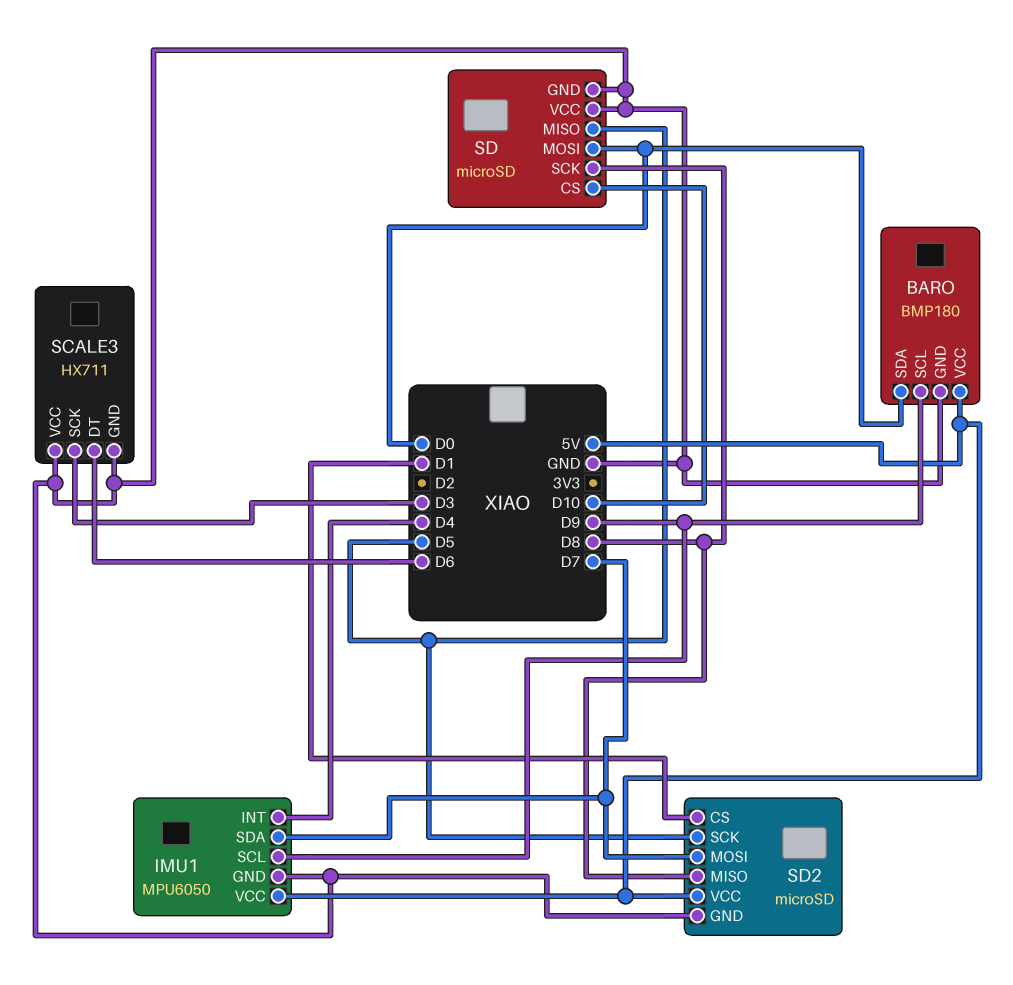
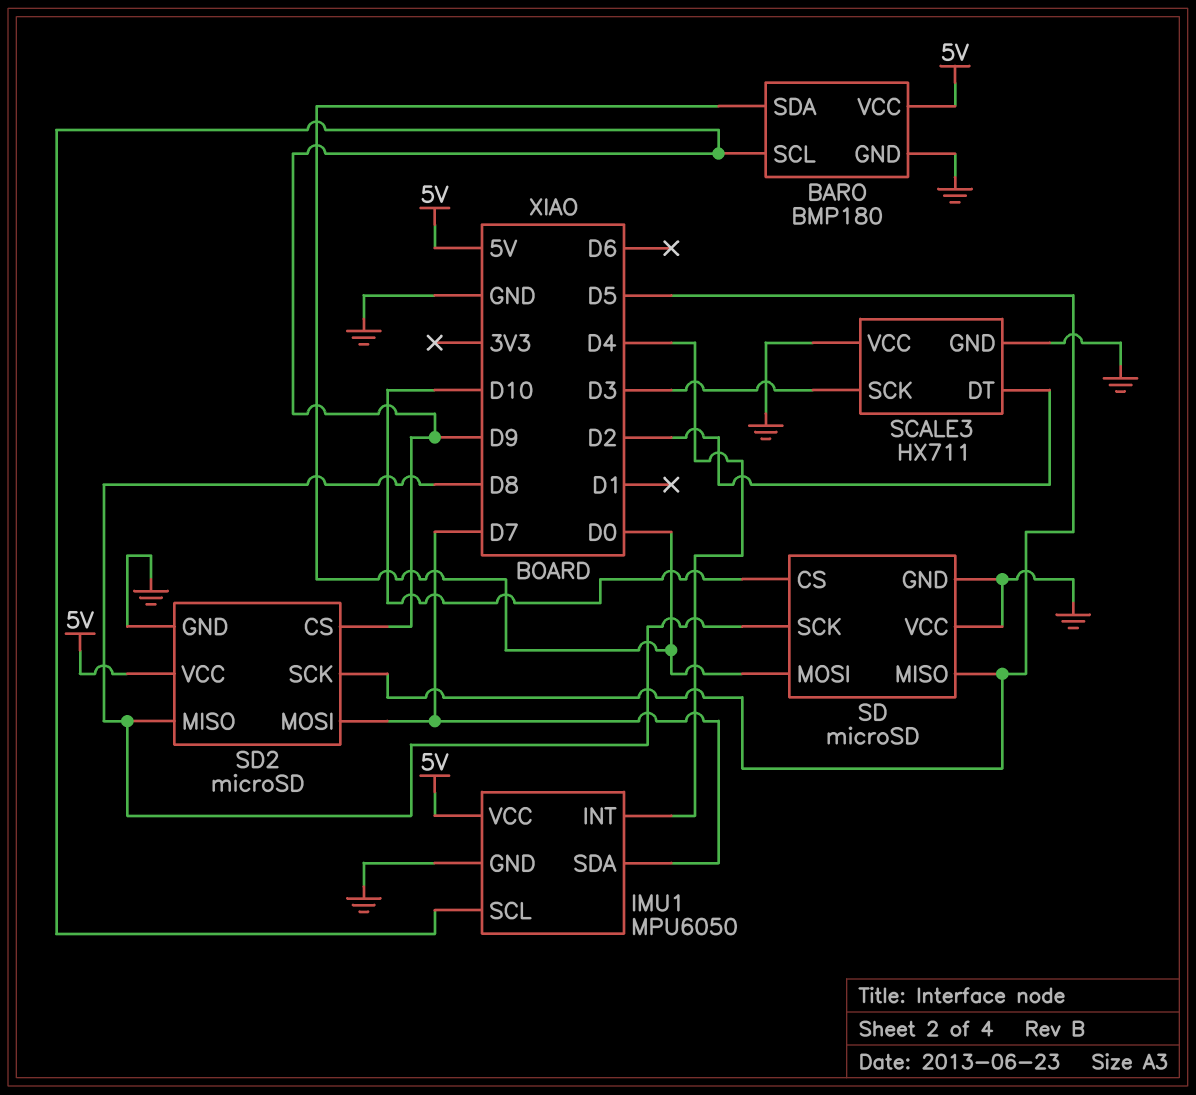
SCALE3 pin DT: D6 -> D2
SD2 pin CS: D1 -> D9

